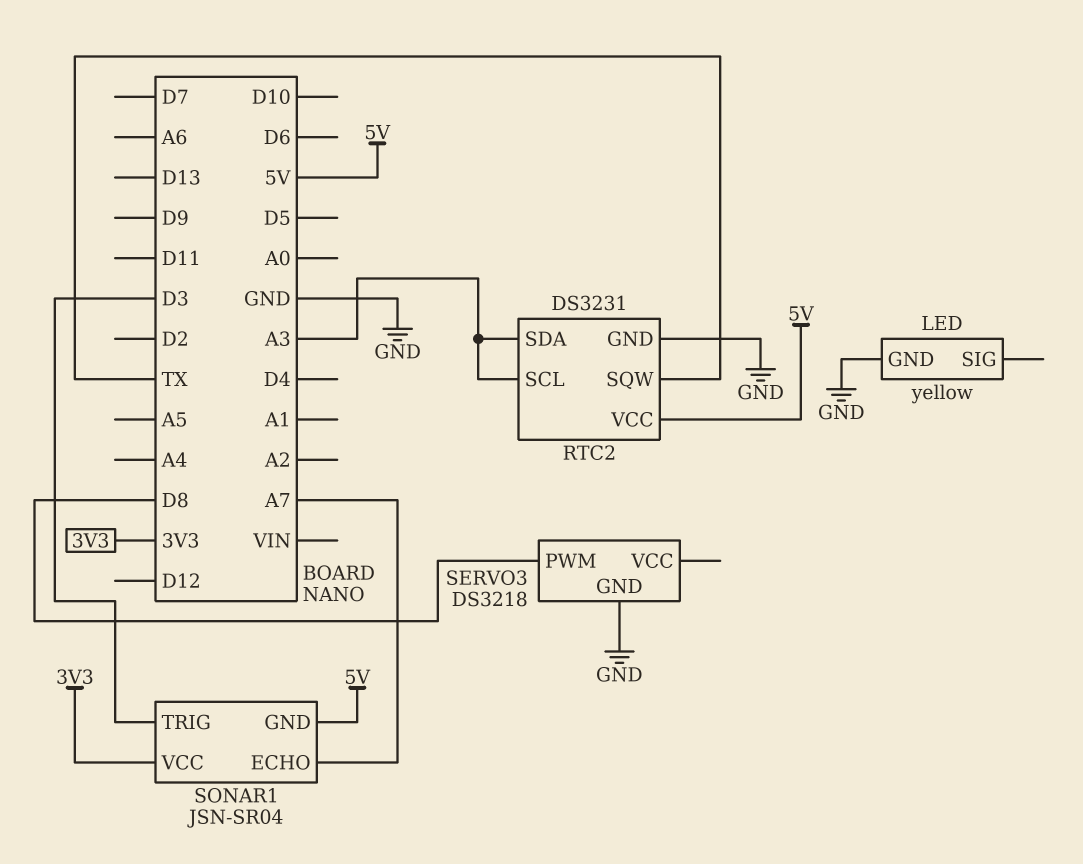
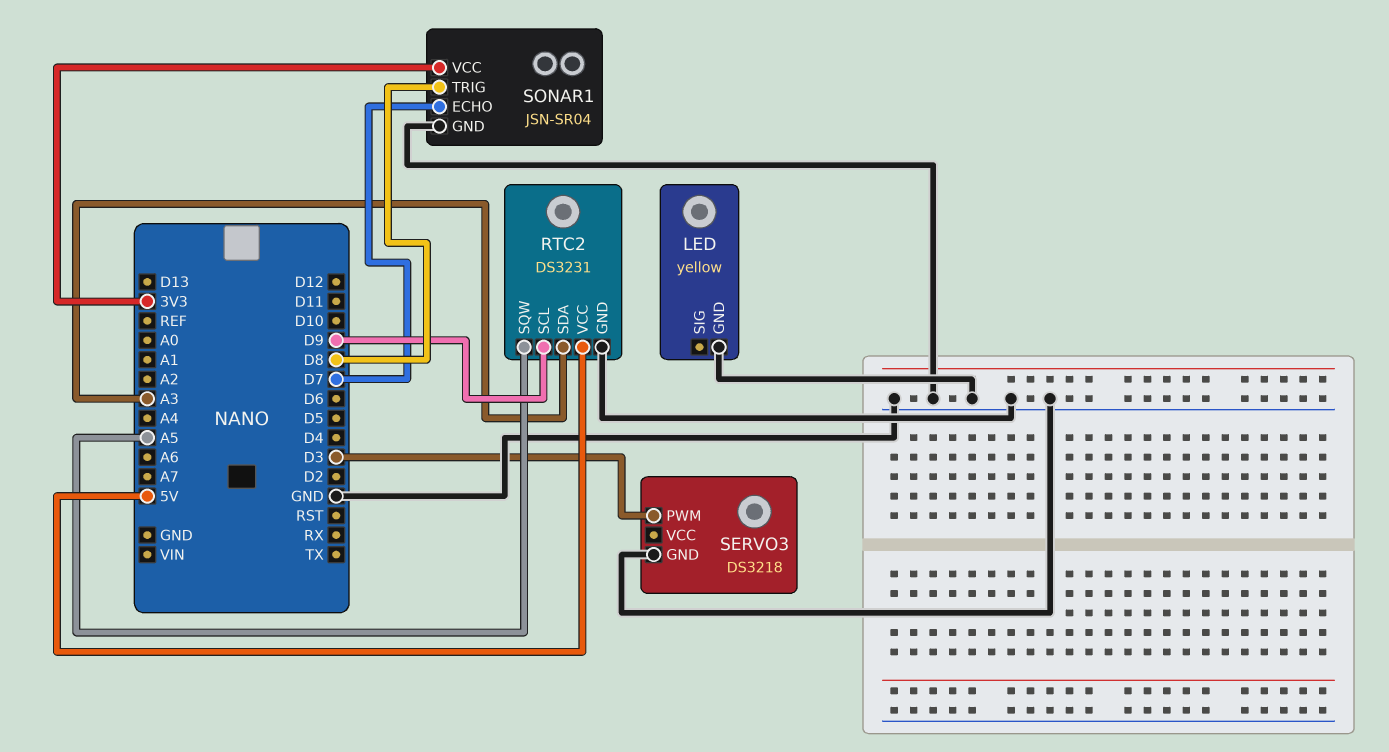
RTC2 pin SCL: A3 -> D9
RTC2 pin SQW: TX -> A5
SERVO3 pin PWM: D8 -> D3
SONAR1 pin ECHO: A7 -> D7
SONAR1 pin GND: 5V -> GND
SONAR1 pin TRIG: D3 -> D8

